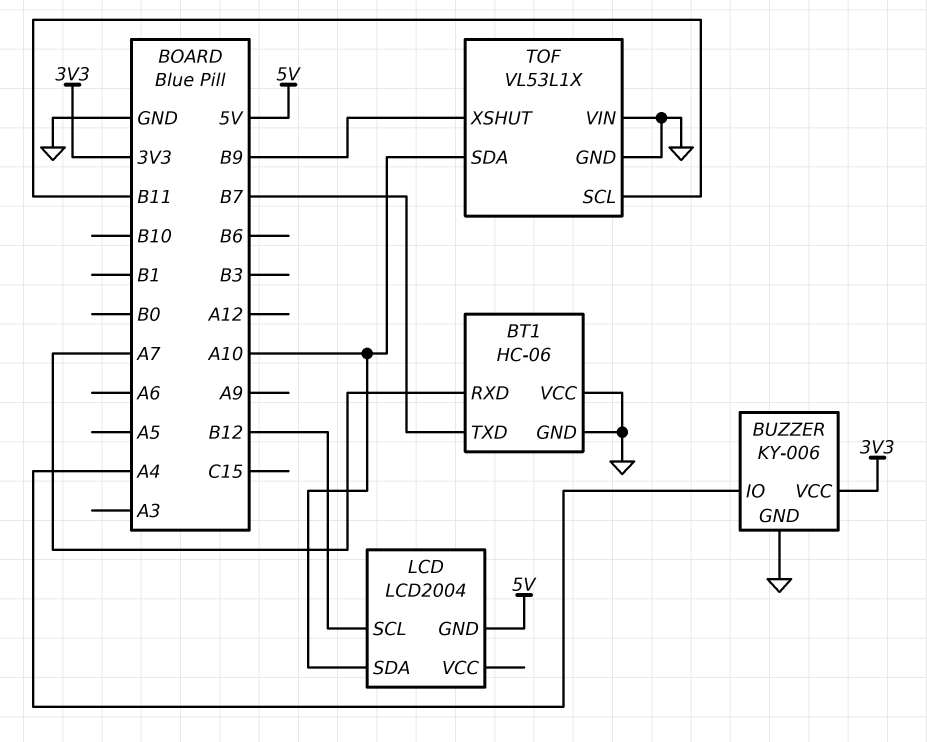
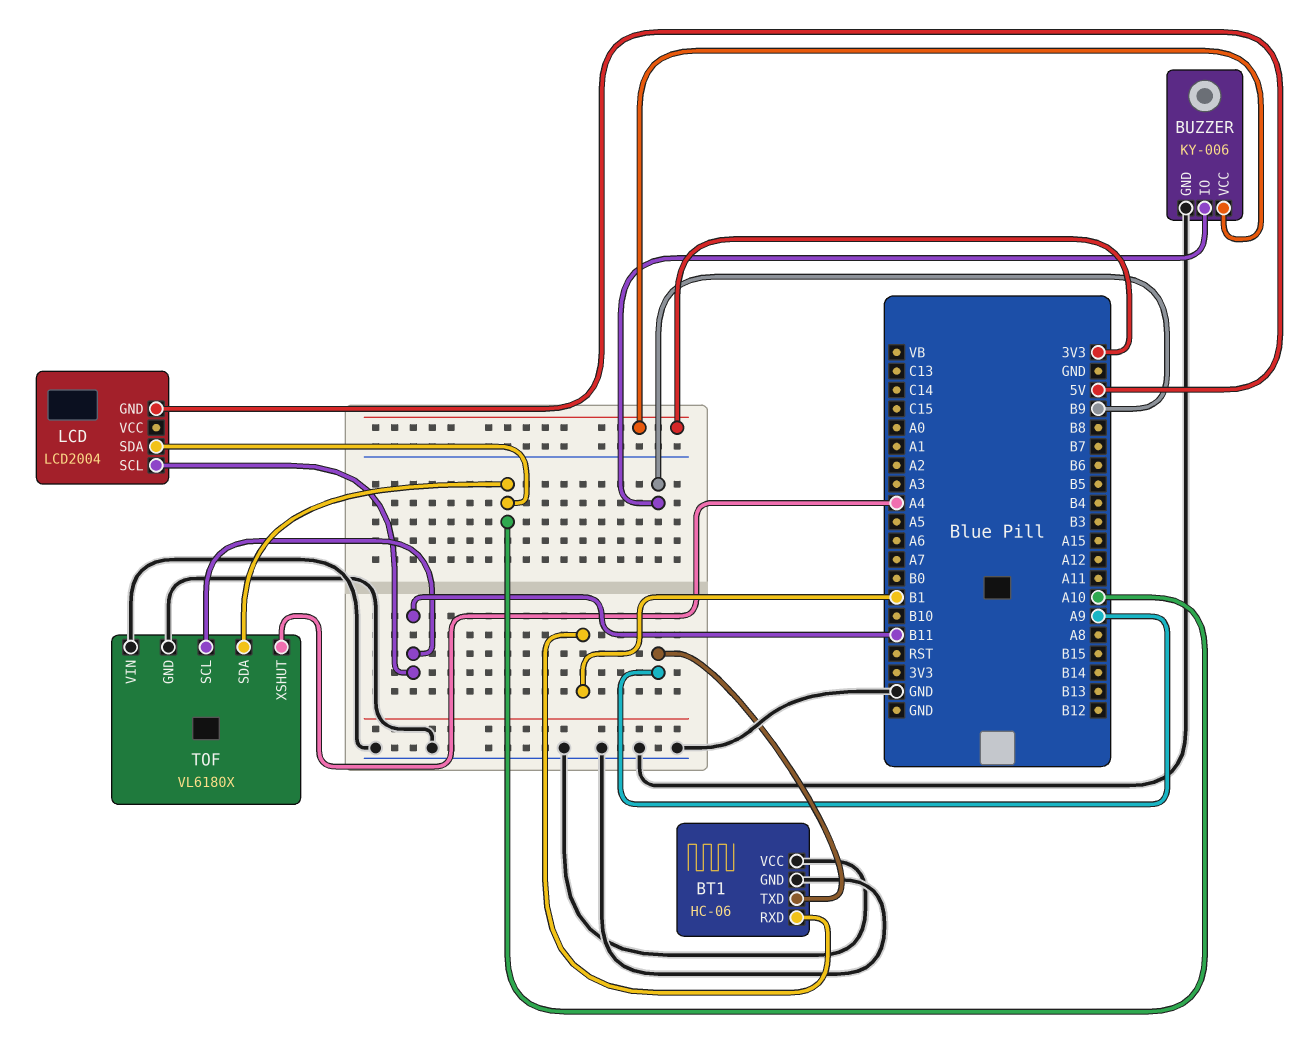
BT1 pin RXD: A7 -> B1
BT1 pin TXD: B7 -> A9
BUZZER pin IO: A4 -> B9
LCD pin SCL: B12 -> B11
TOF: VL53L1X -> VL6180X
TOF pin XSHUT: B9 -> A4

